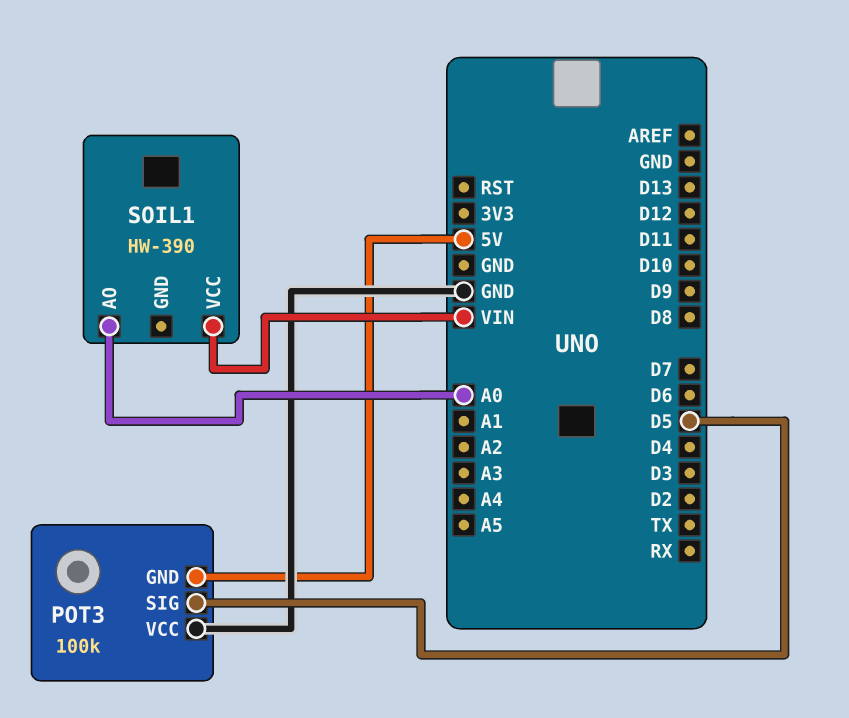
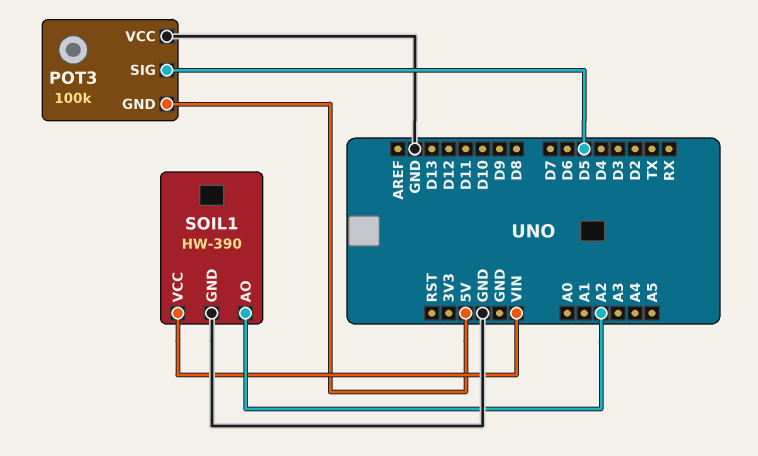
SOIL1 pin AO: A0 -> A2
SOIL1 pin GND: none -> GND

